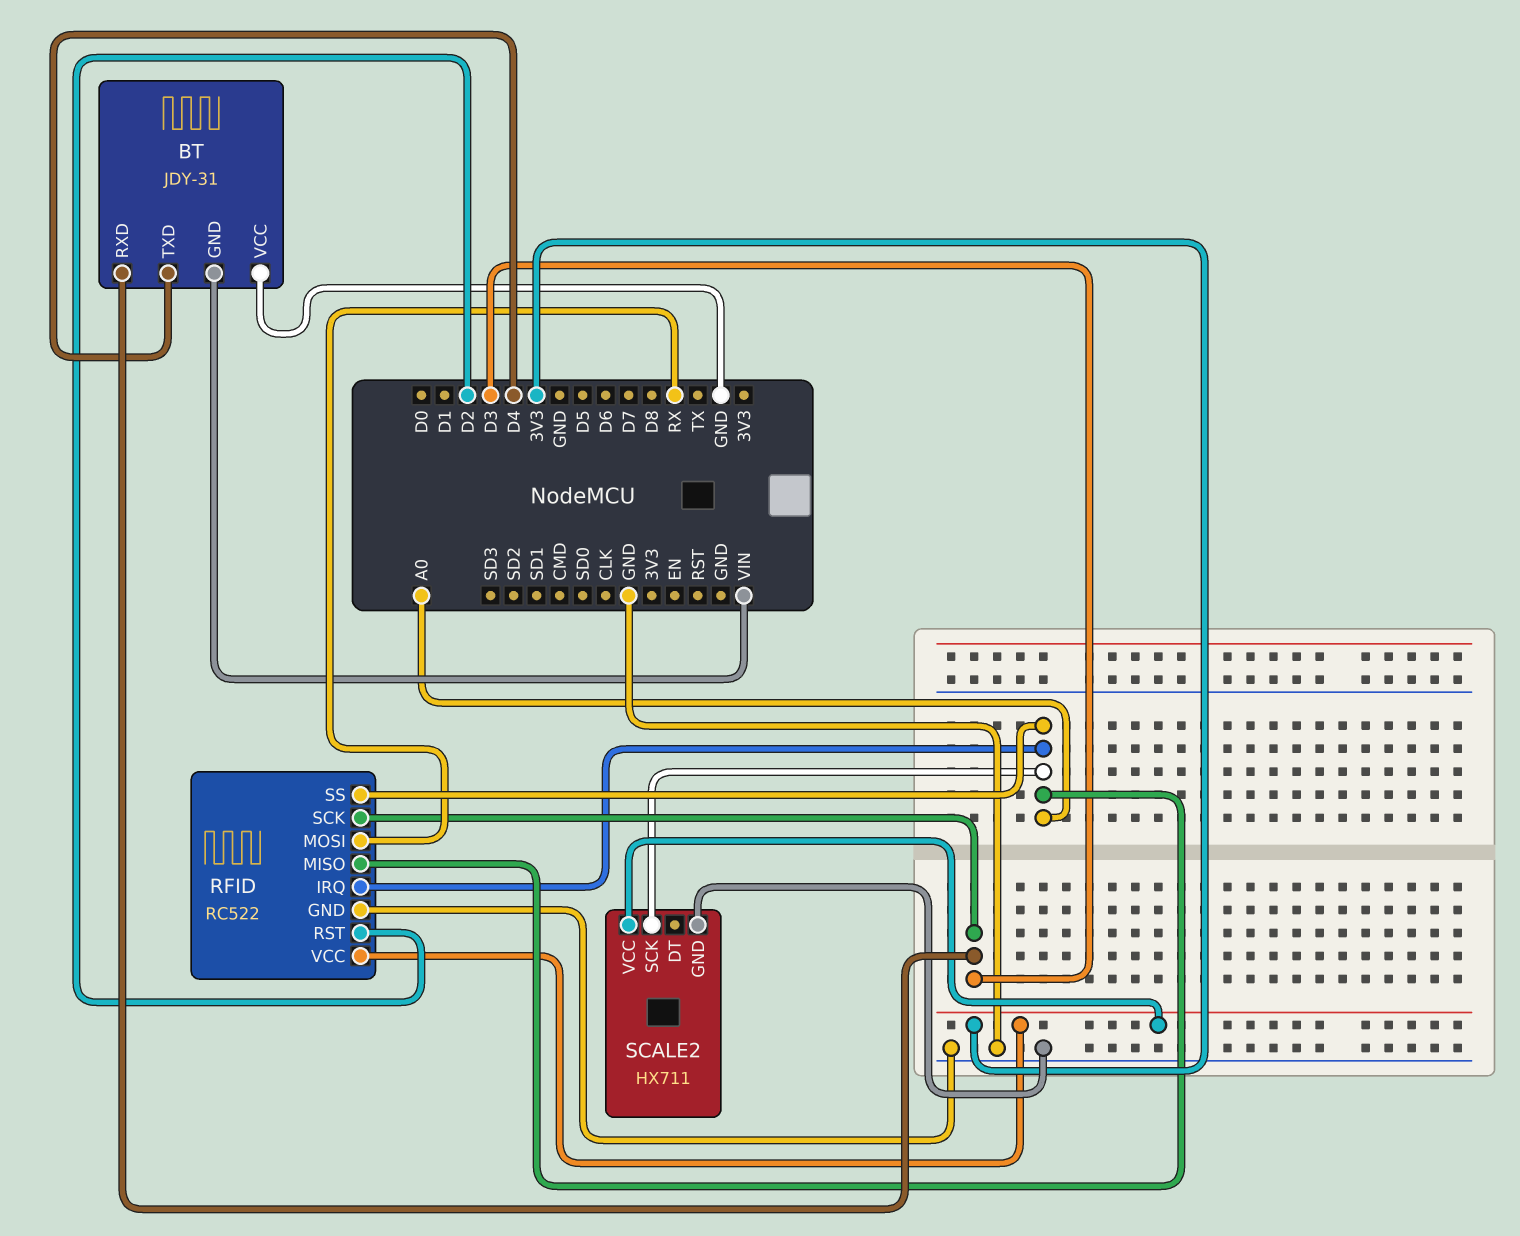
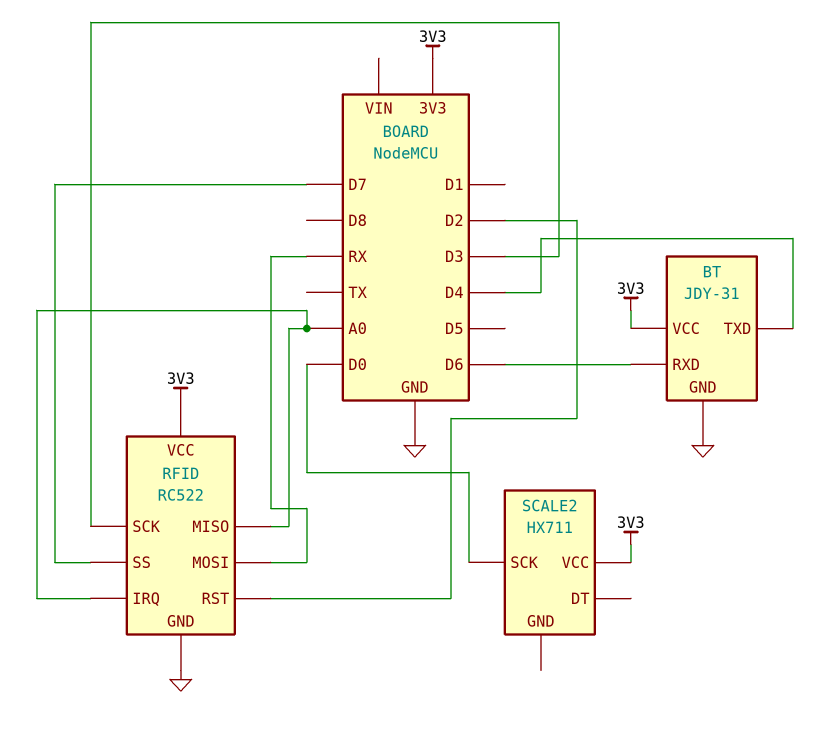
BT pin GND: VIN -> GND
BT pin RXD: D3 -> D6
BT pin VCC: GND -> 3V3
RFID pin SS: A0 -> D7
SCALE2 pin GND: GND -> none
SCALE2 pin SCK: A0 -> D0

